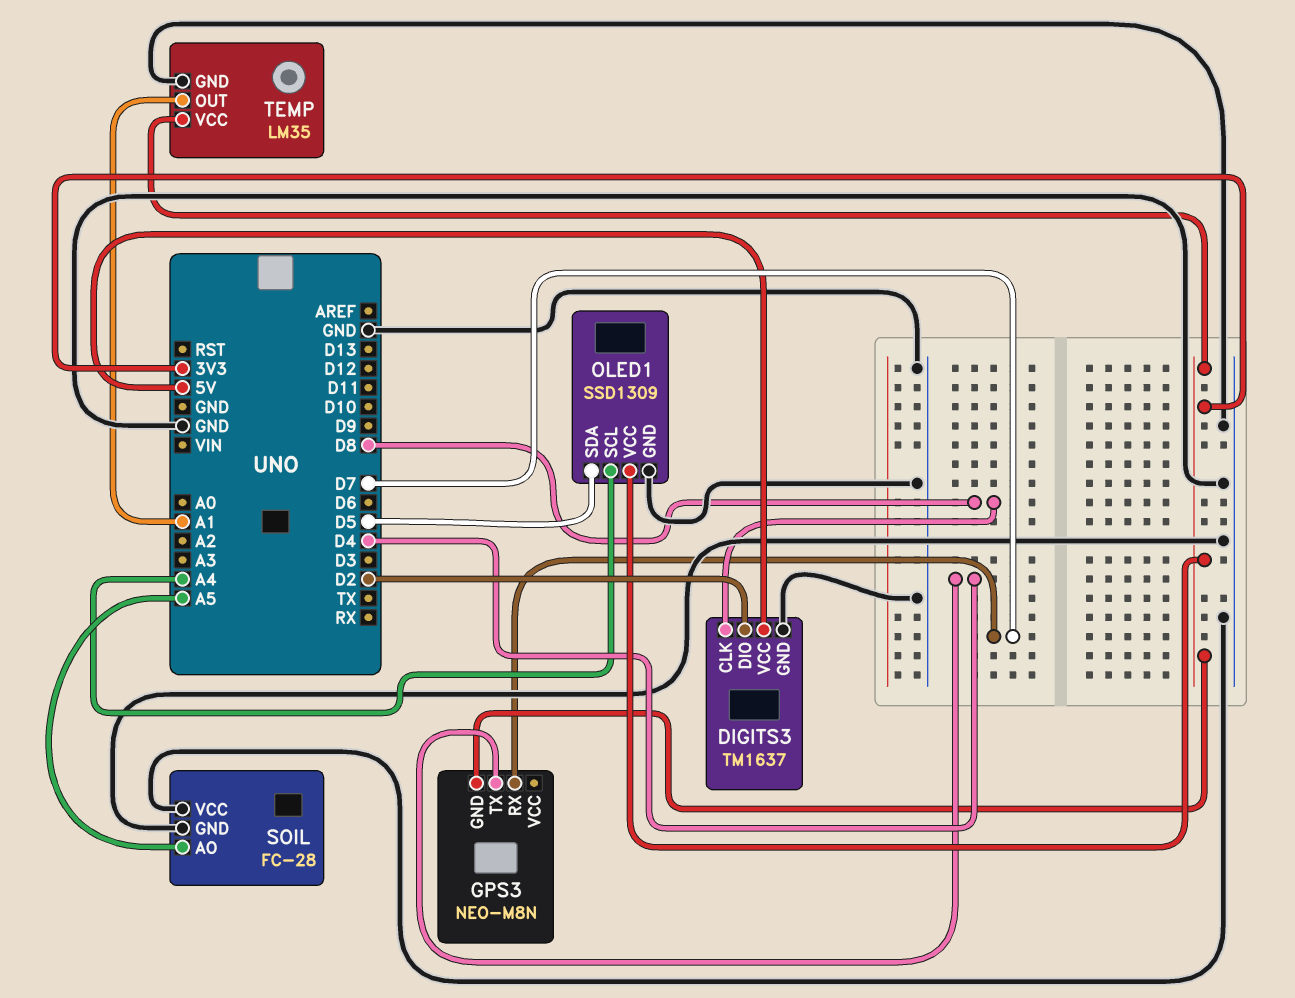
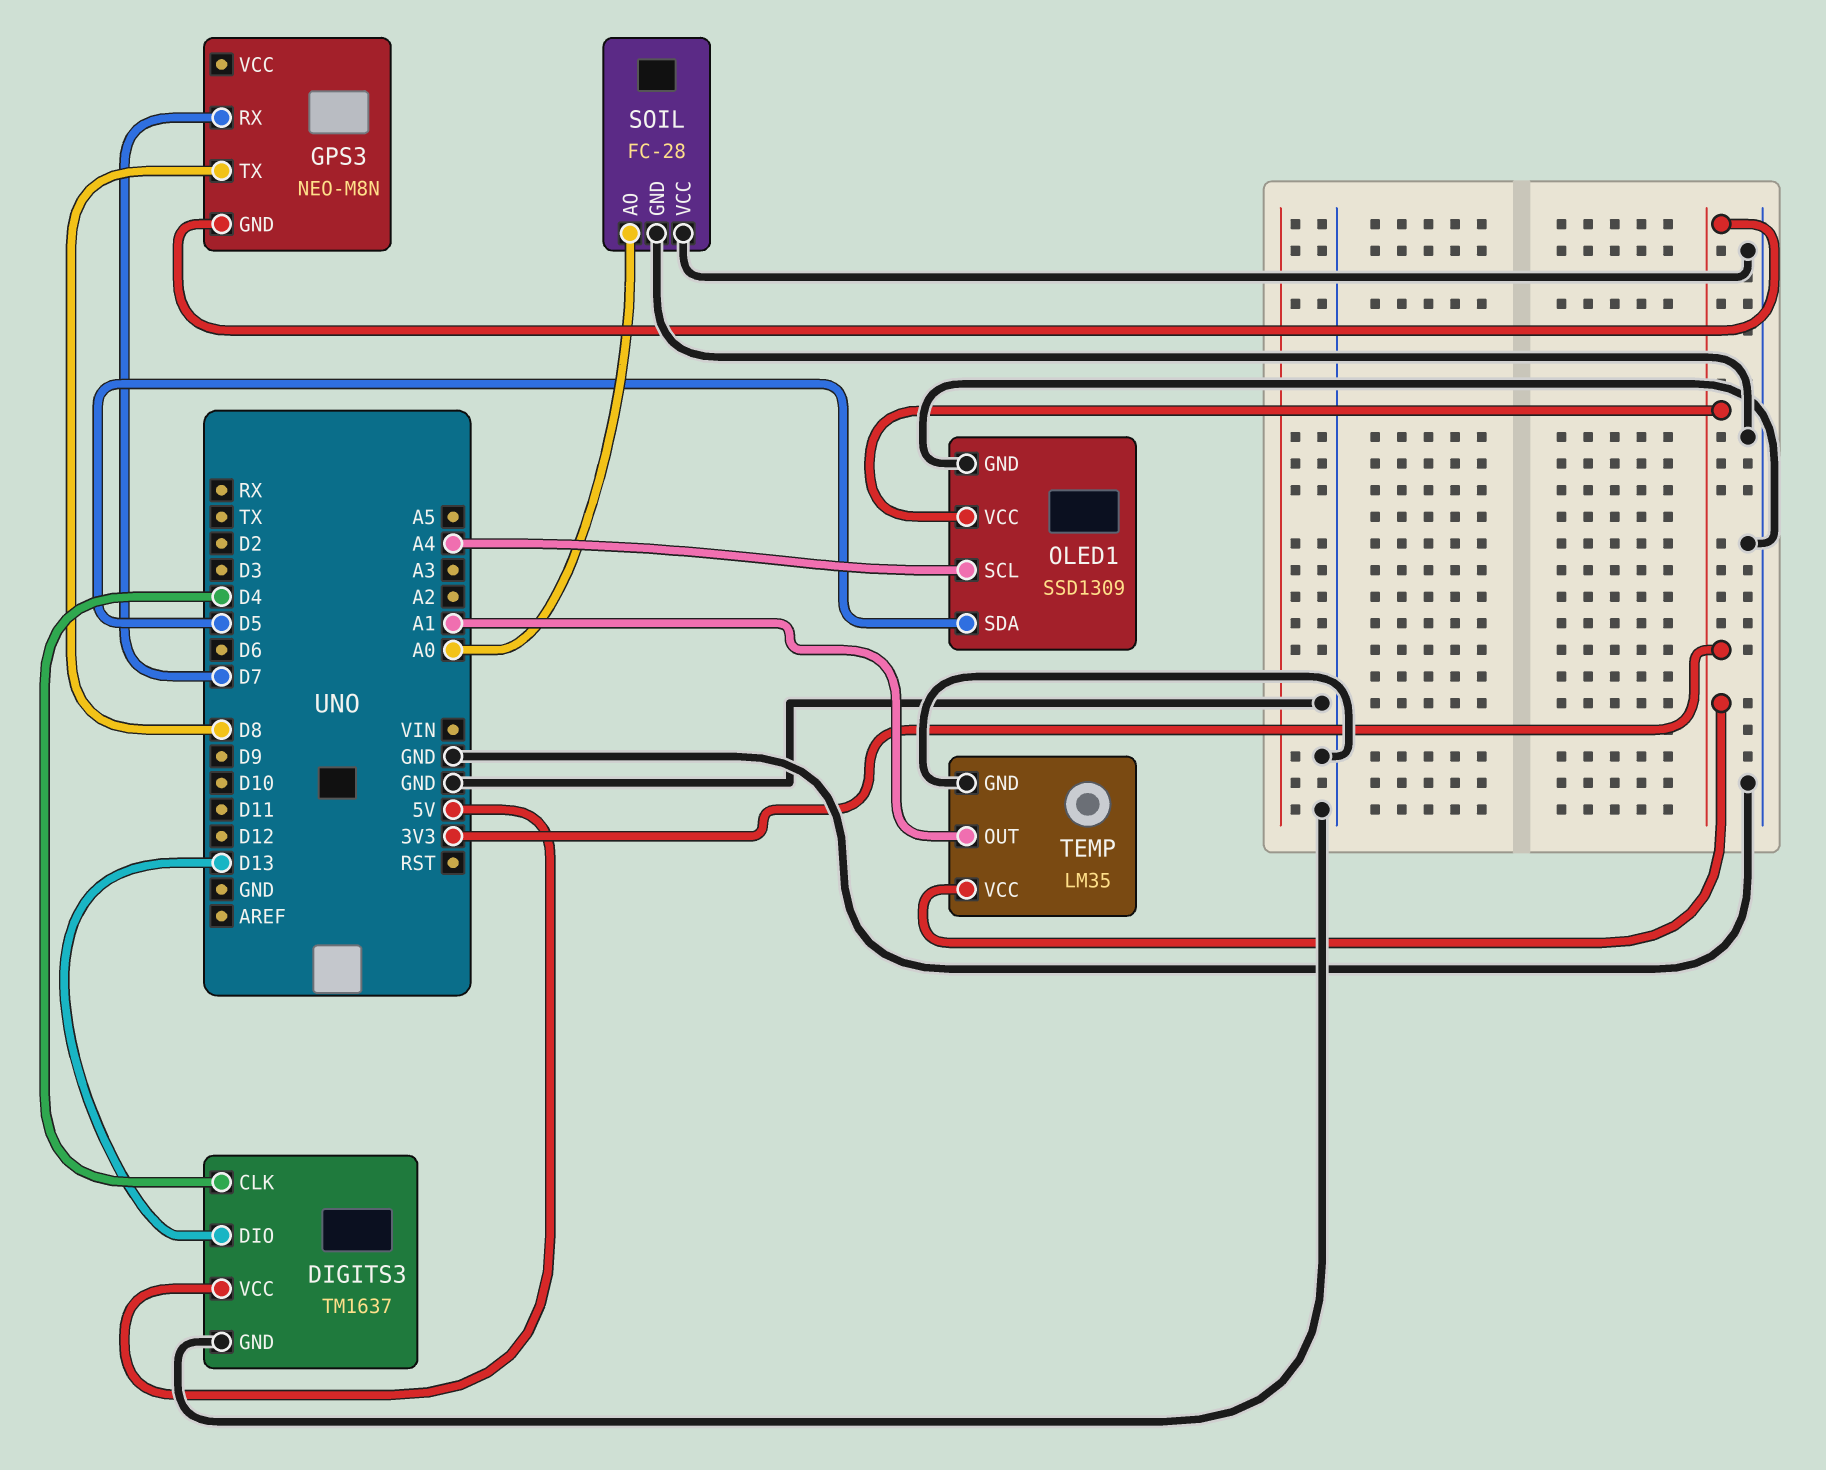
DIGITS3 pin CLK: D8 -> D4
DIGITS3 pin DIO: D2 -> D13
GPS3 pin TX: D4 -> D8
SOIL pin AO: A5 -> A0

